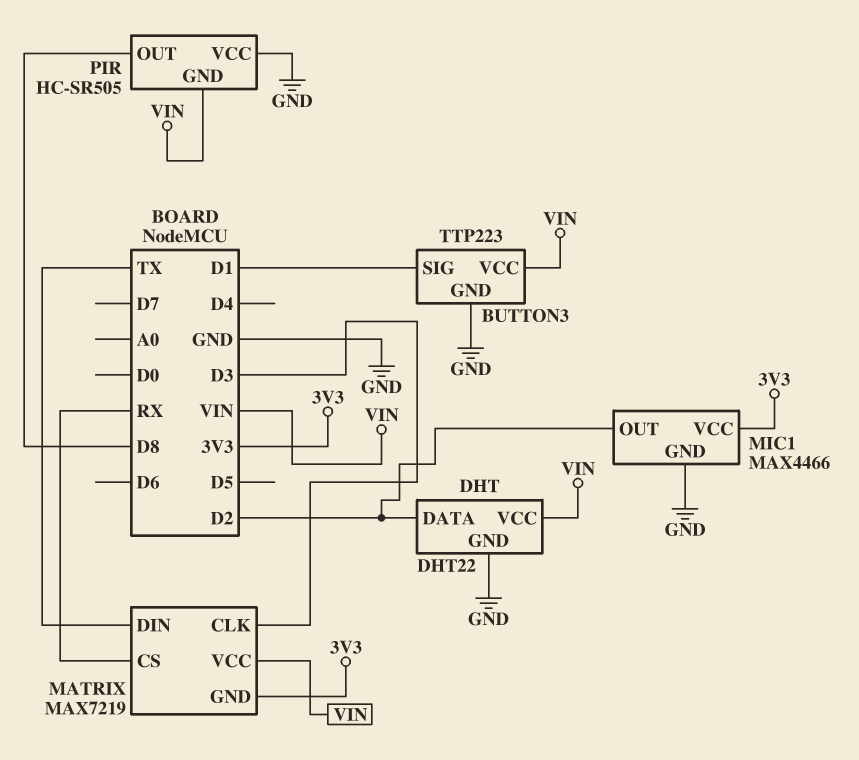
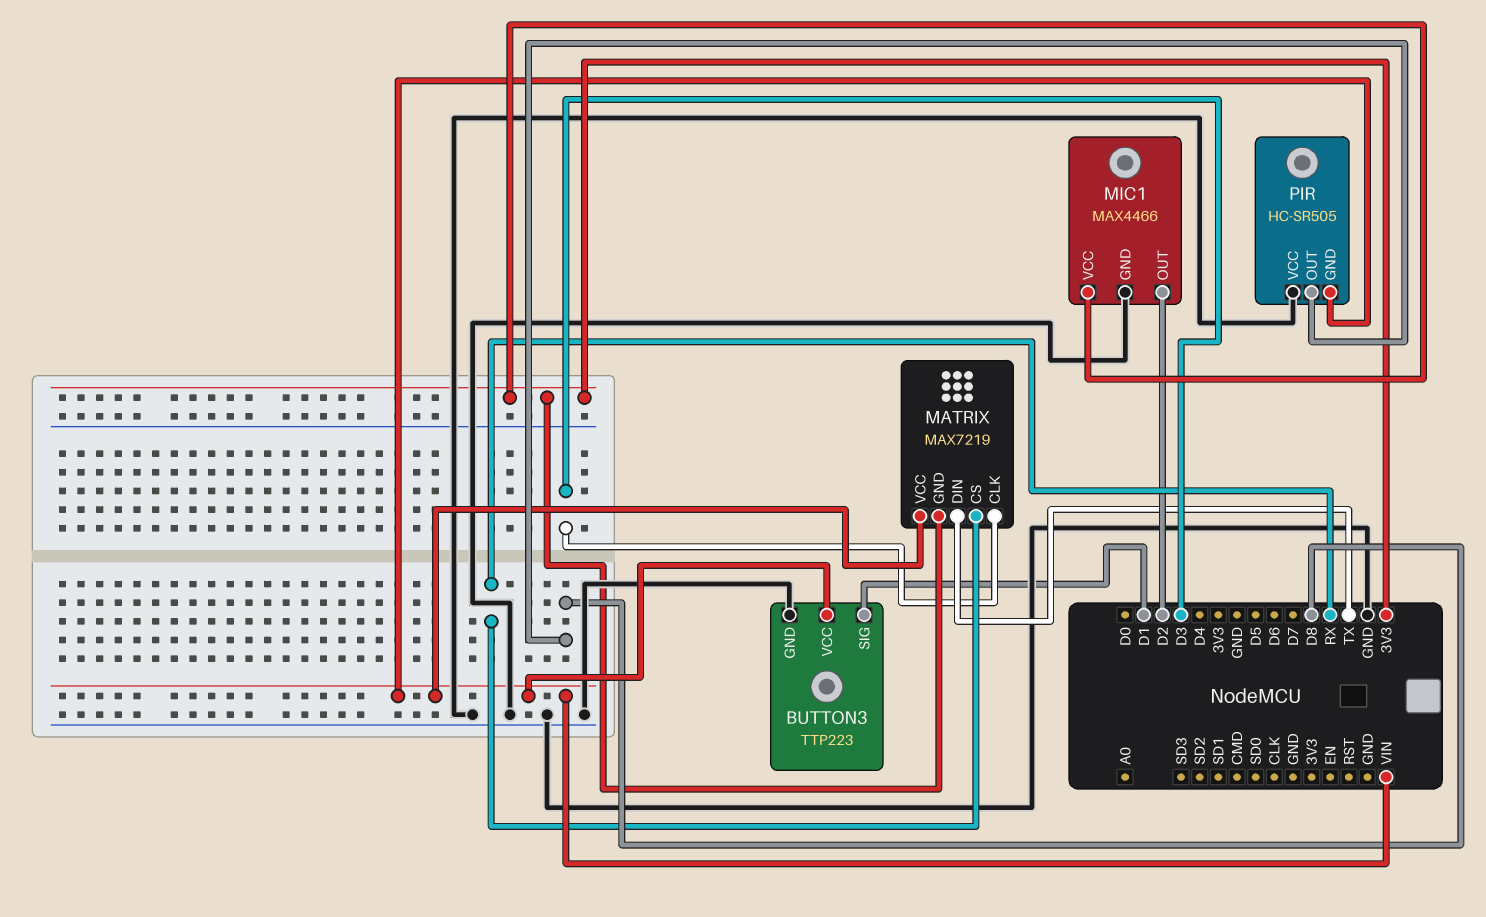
DHT: DHT22 -> none
DHT pin DATA: D2 -> none
DHT pin GND: GND -> none
DHT pin VCC: VIN -> none

